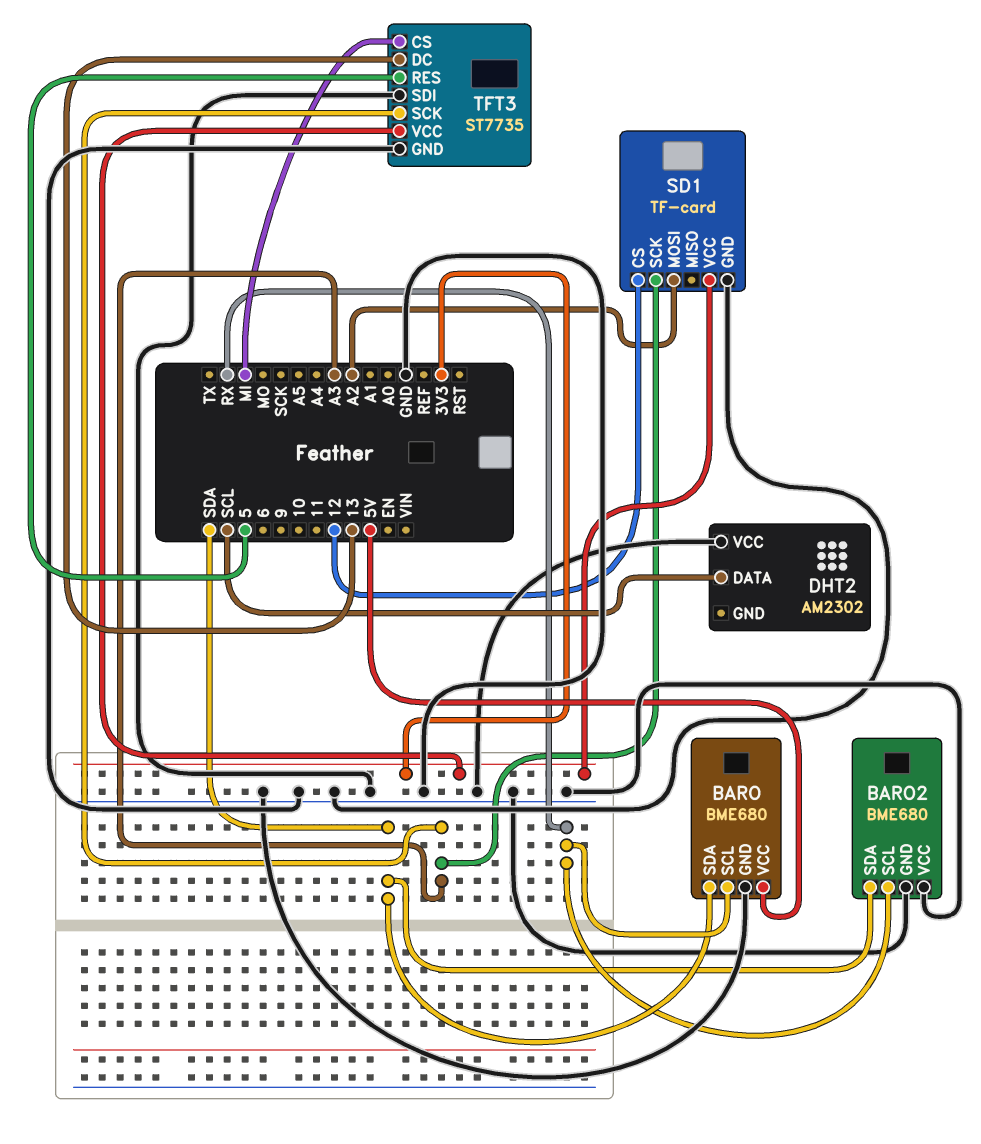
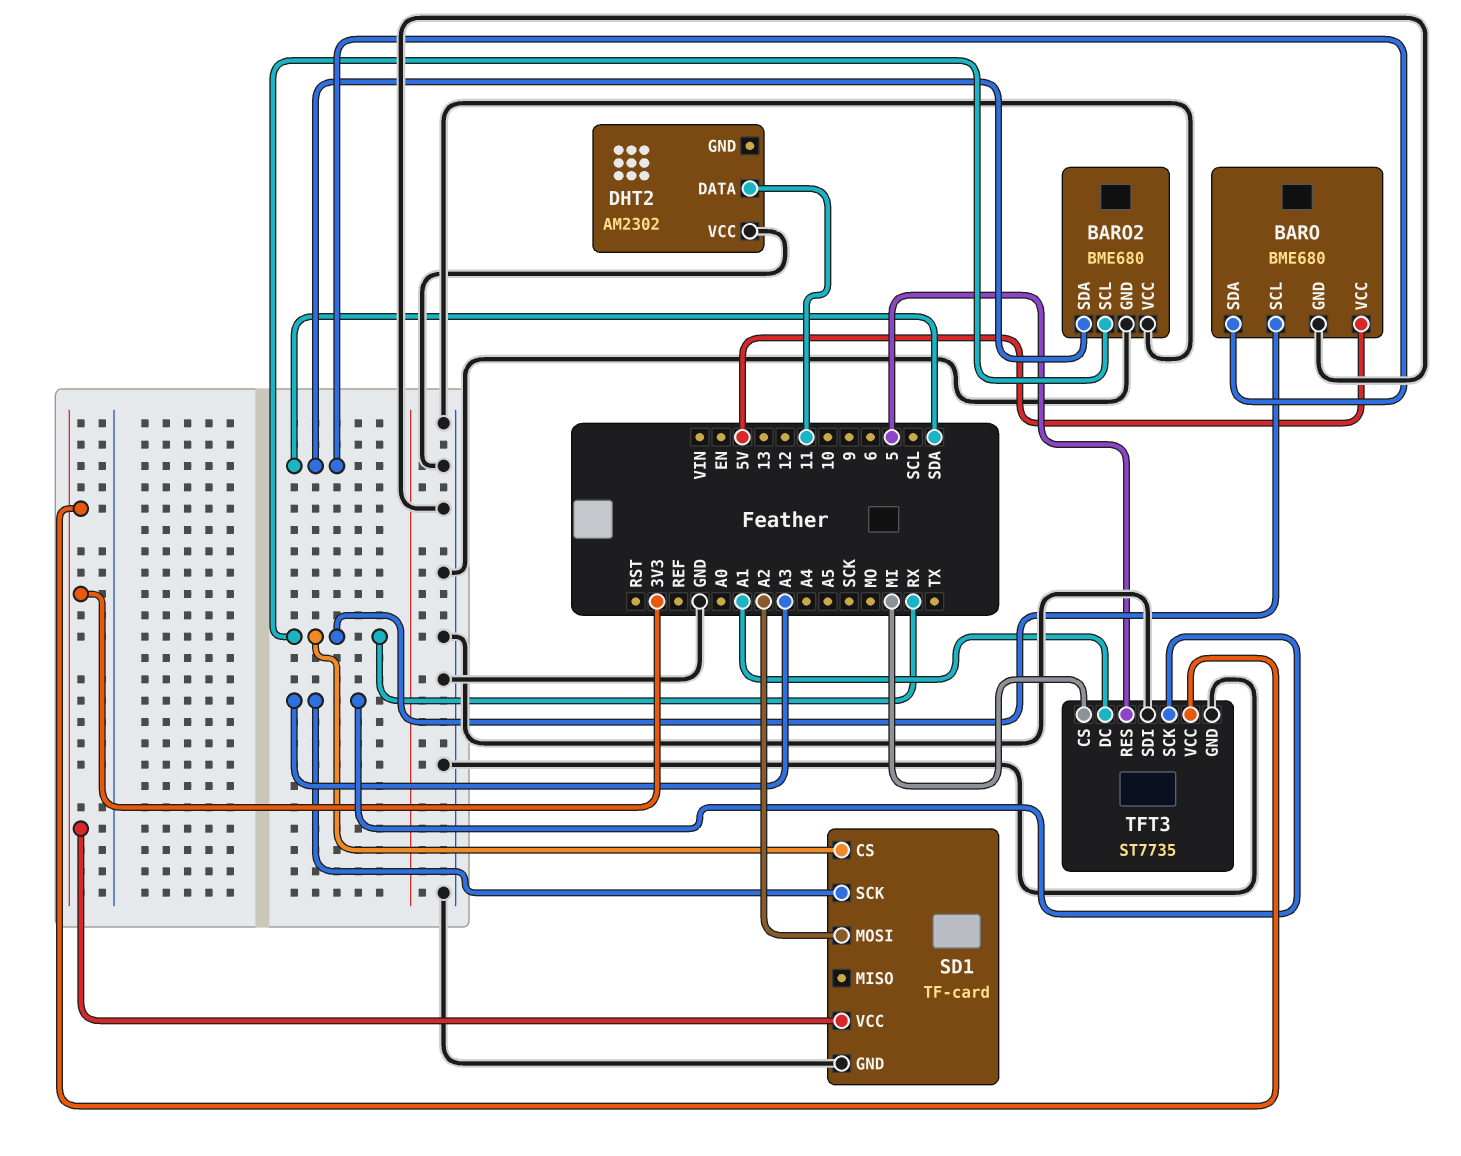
DHT2 pin DATA: SCL -> 11
SD1 pin CS: 12 -> RX
TFT3 pin DC: 13 -> A1

